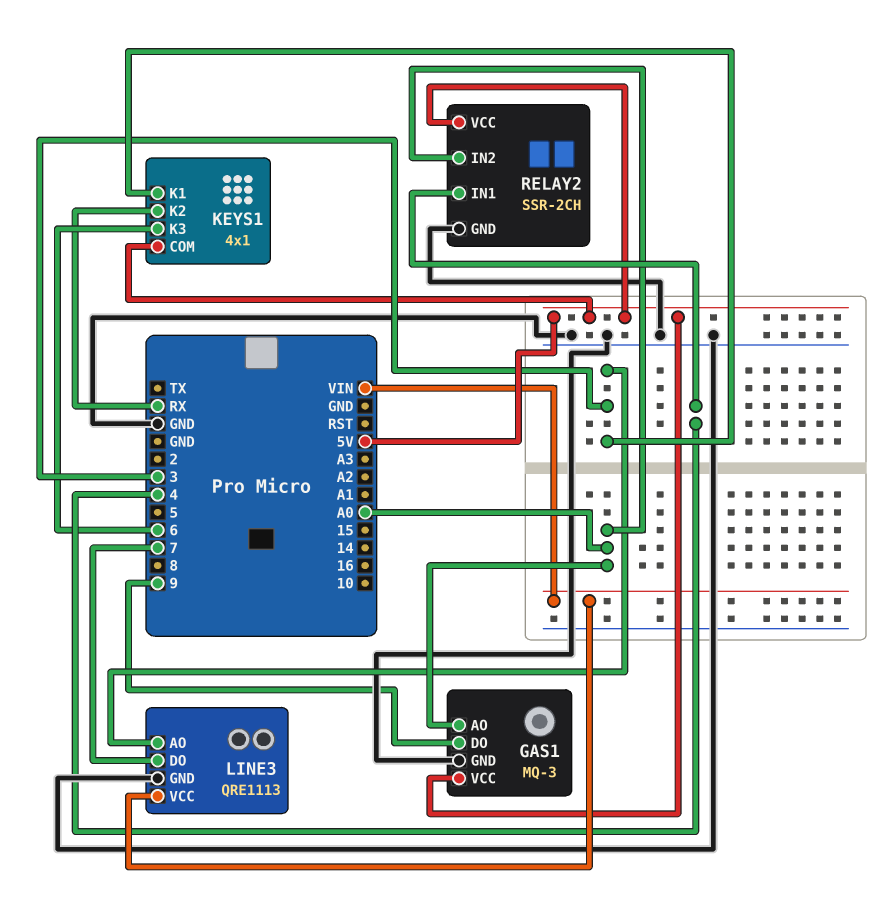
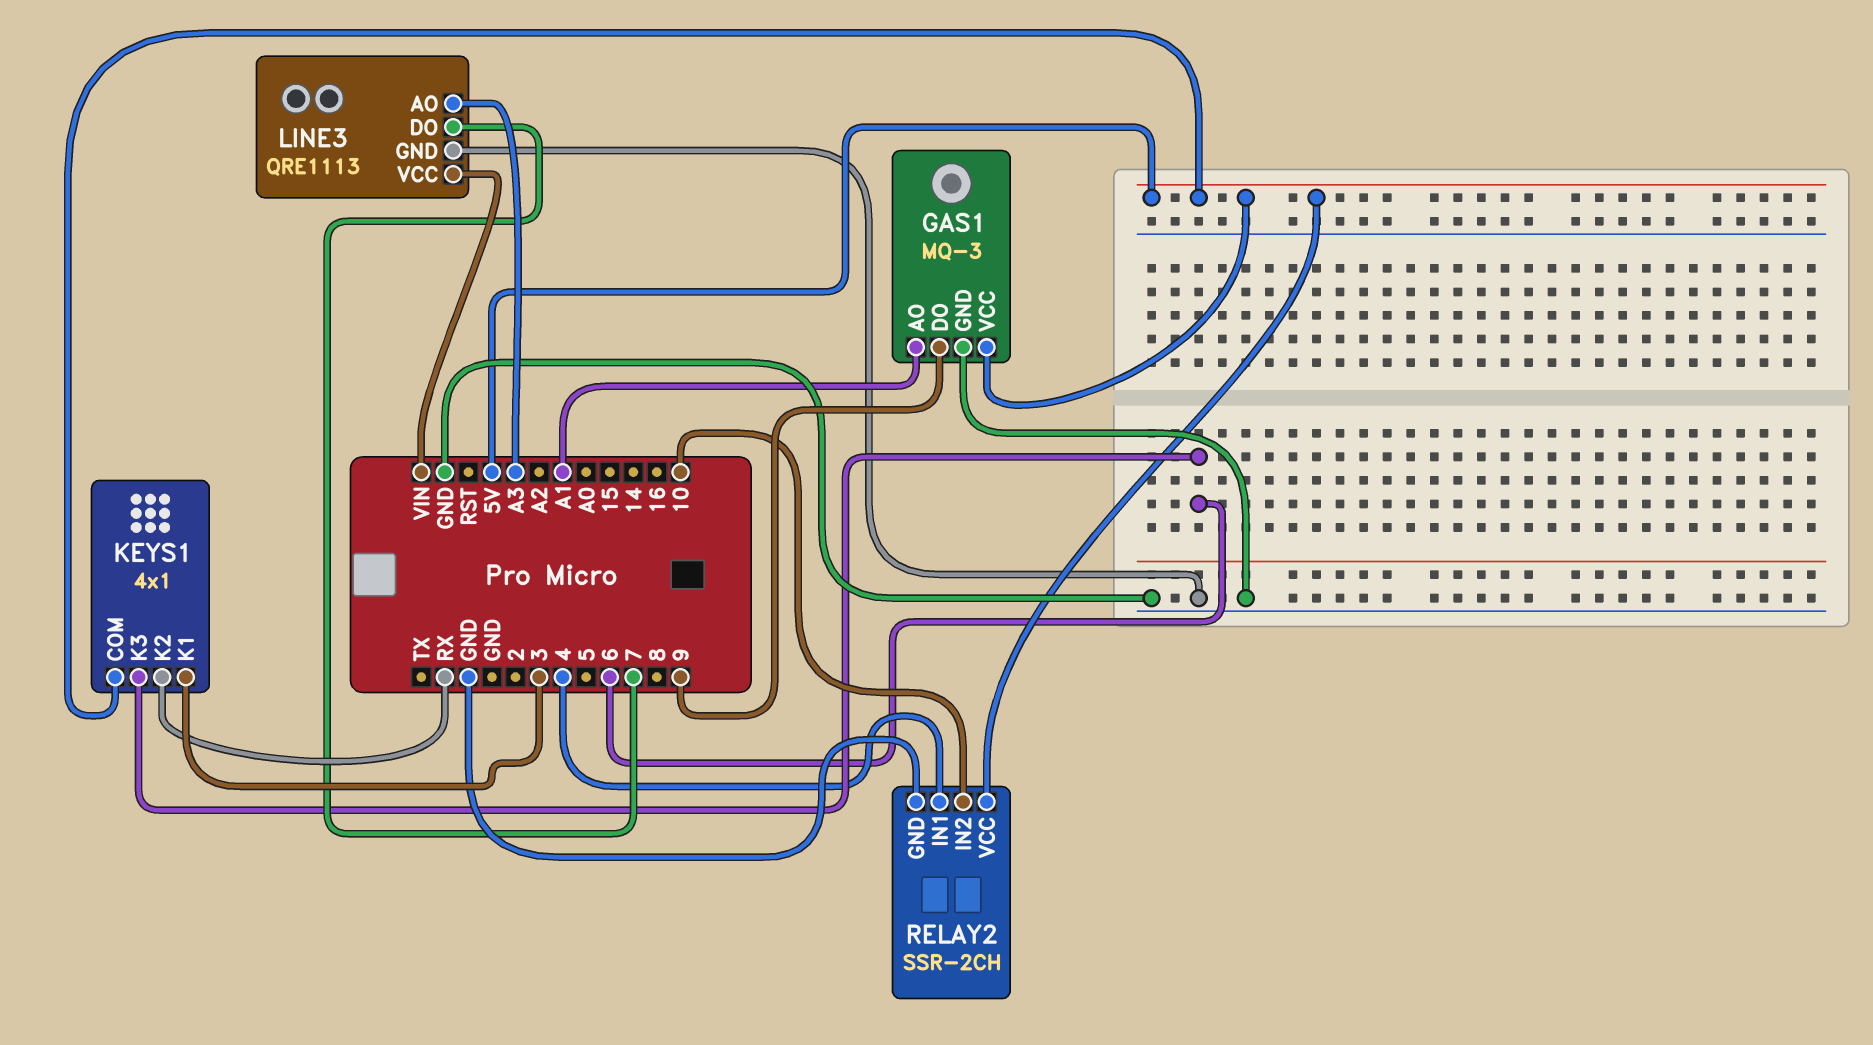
GAS1 pin AO: A0 -> A1
LINE3 pin AO: 3 -> A3
RELAY2 pin IN2: A0 -> 10

